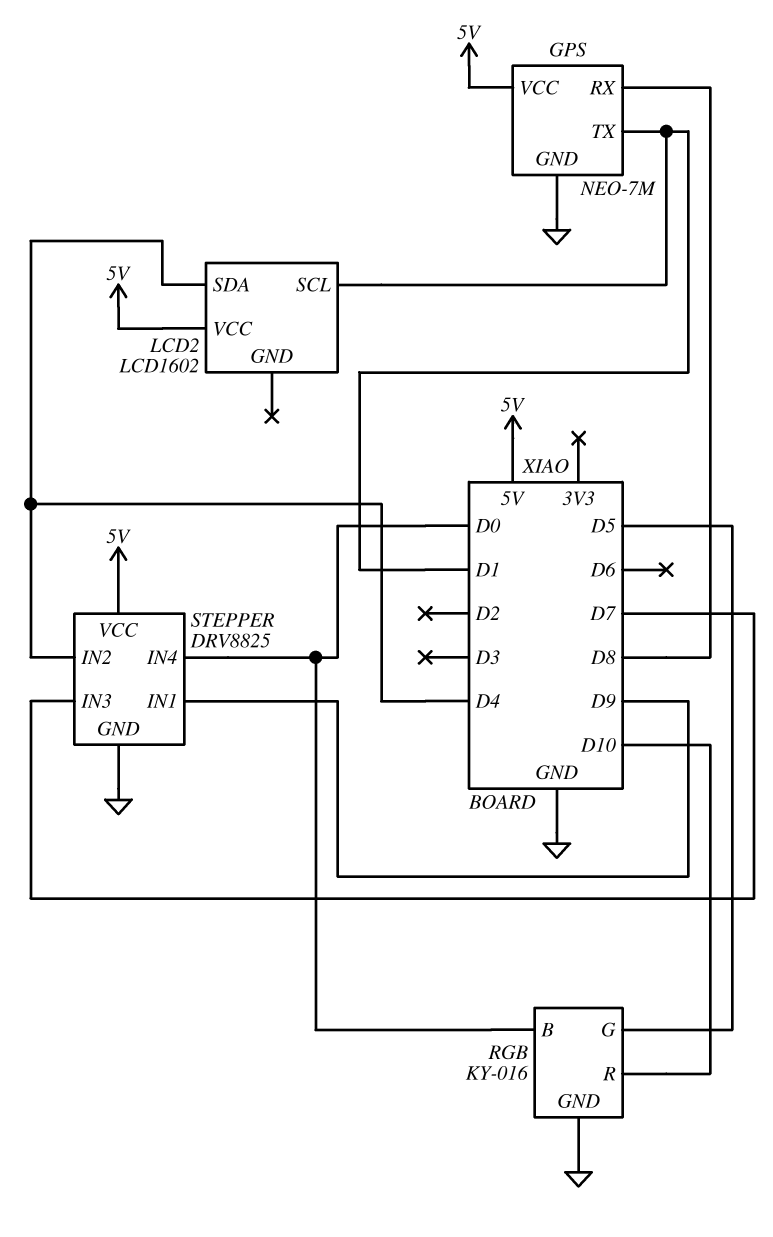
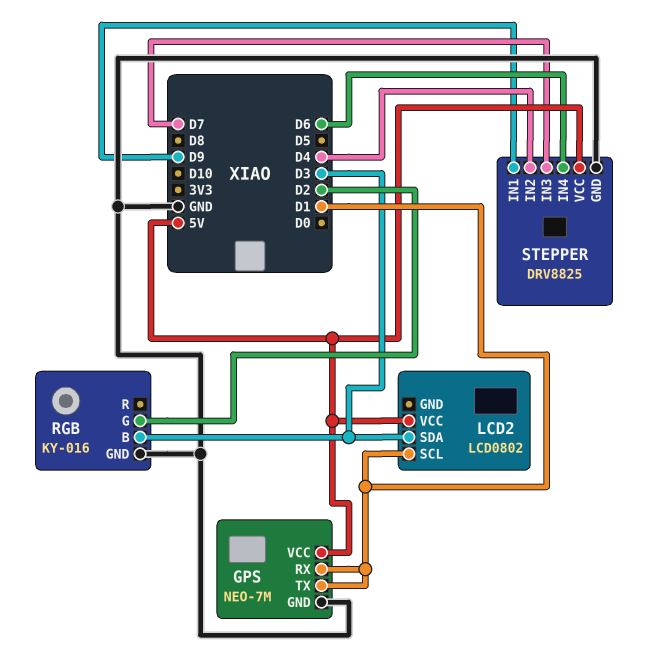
GPS pin RX: D8 -> D1
LCD2: LCD1602 -> LCD0802
LCD2 pin SDA: D4 -> D3
RGB pin B: D0 -> D3
RGB pin G: D5 -> D2
RGB pin R: D10 -> none
STEPPER pin IN4: D0 -> D6

